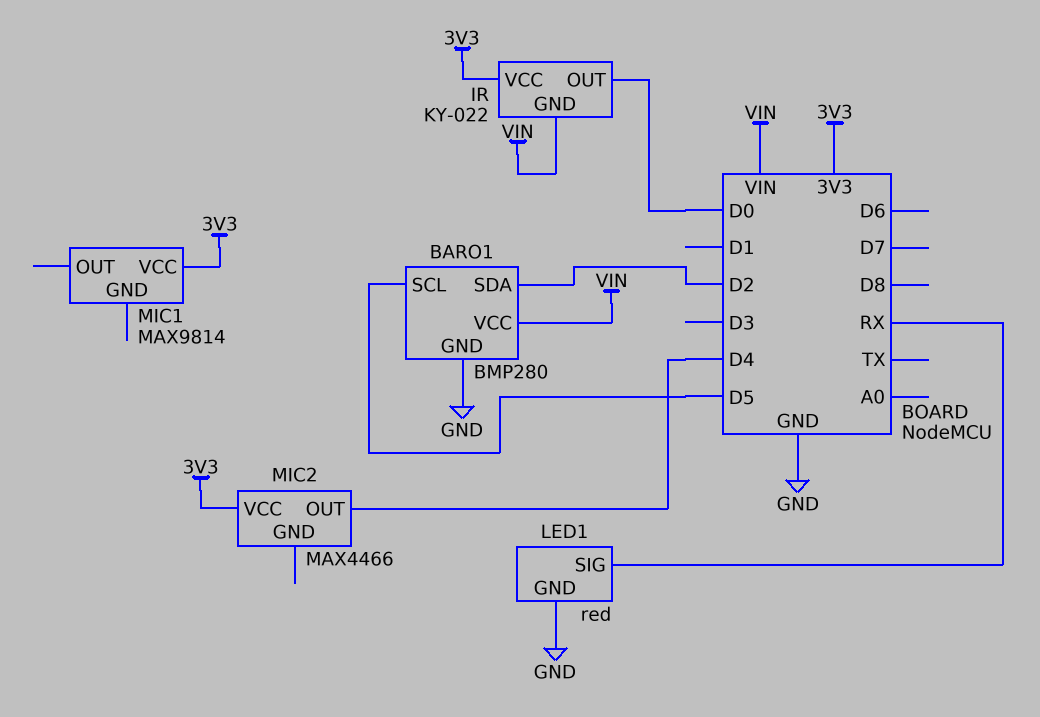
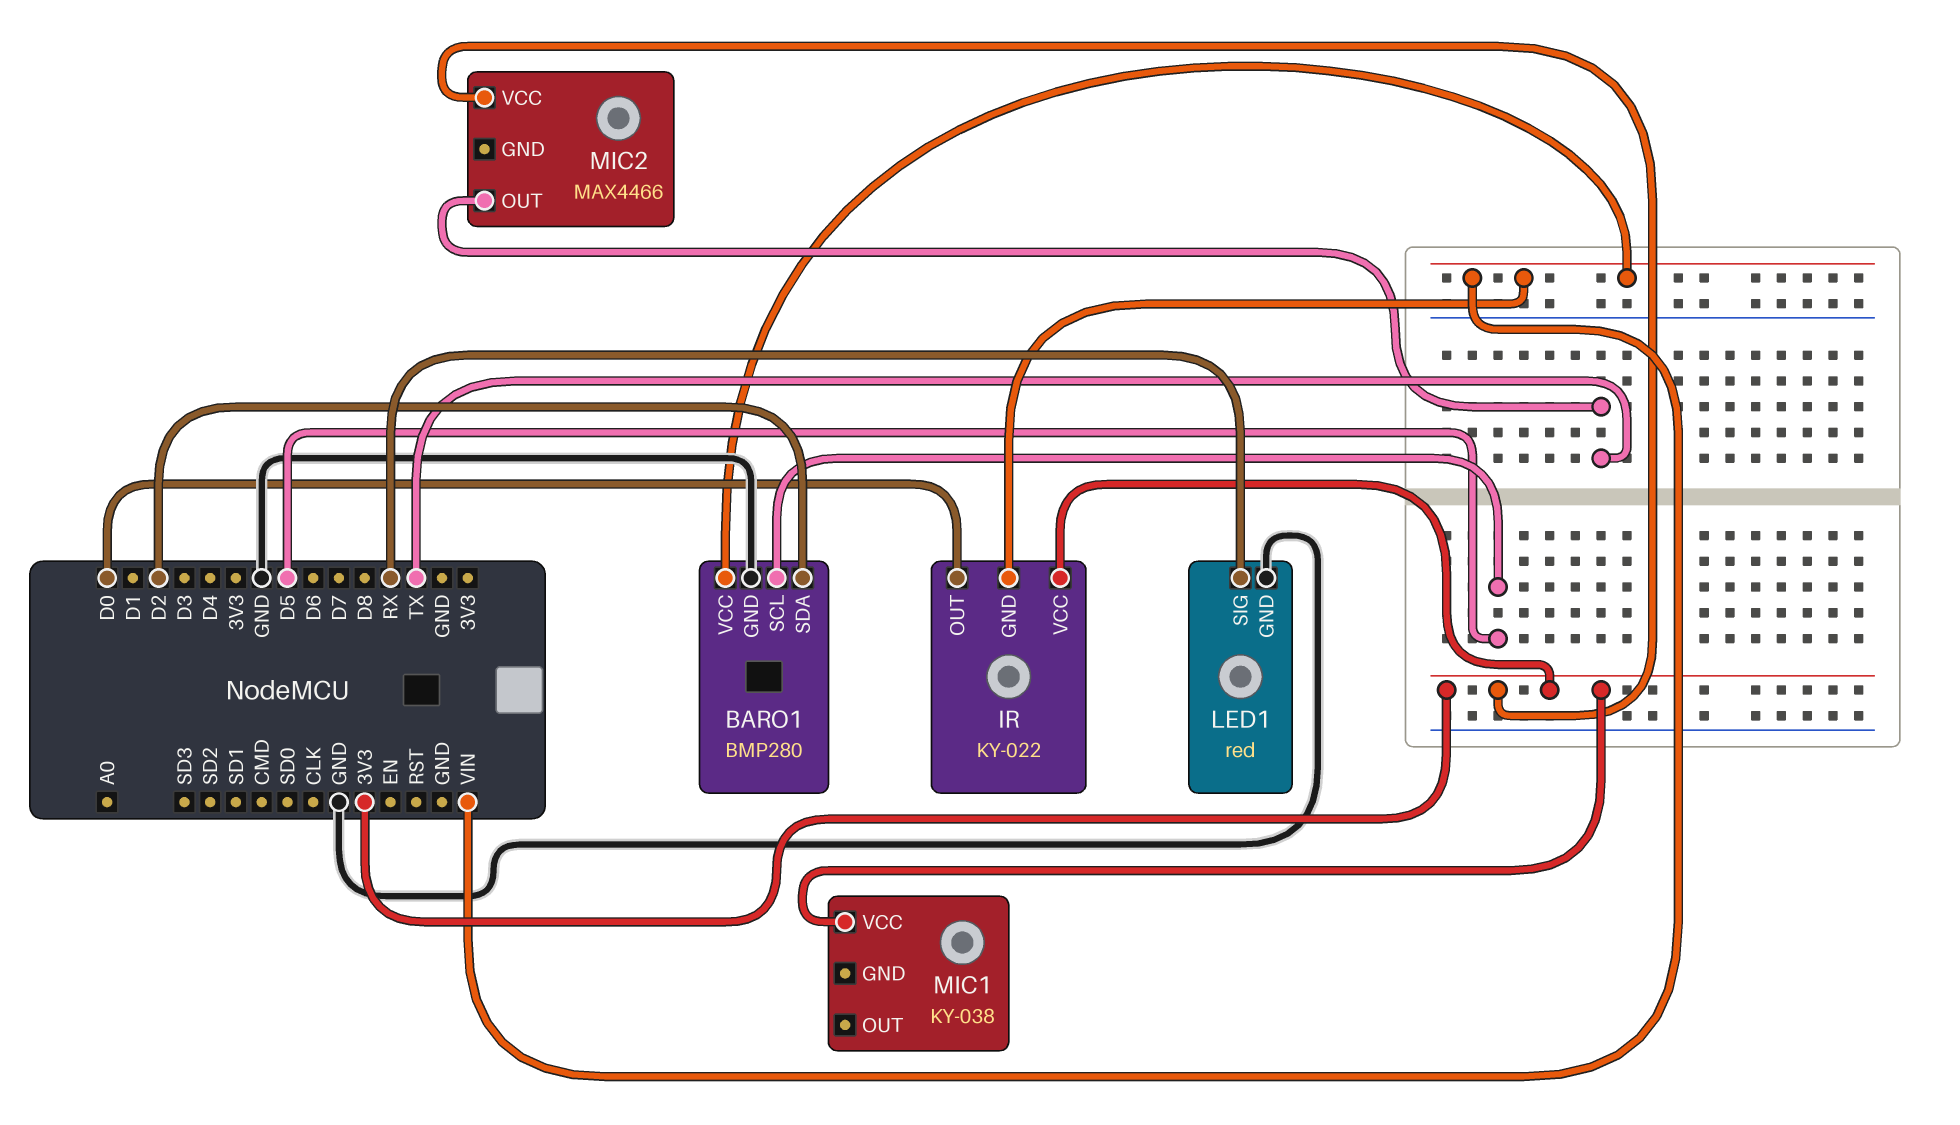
MIC1: MAX9814 -> KY-038
MIC2 pin OUT: D4 -> TX

